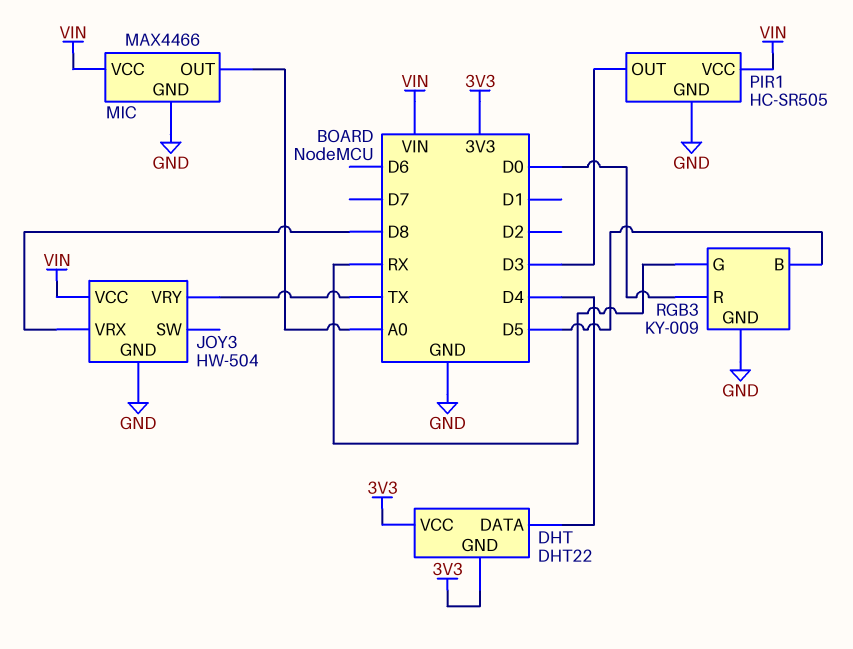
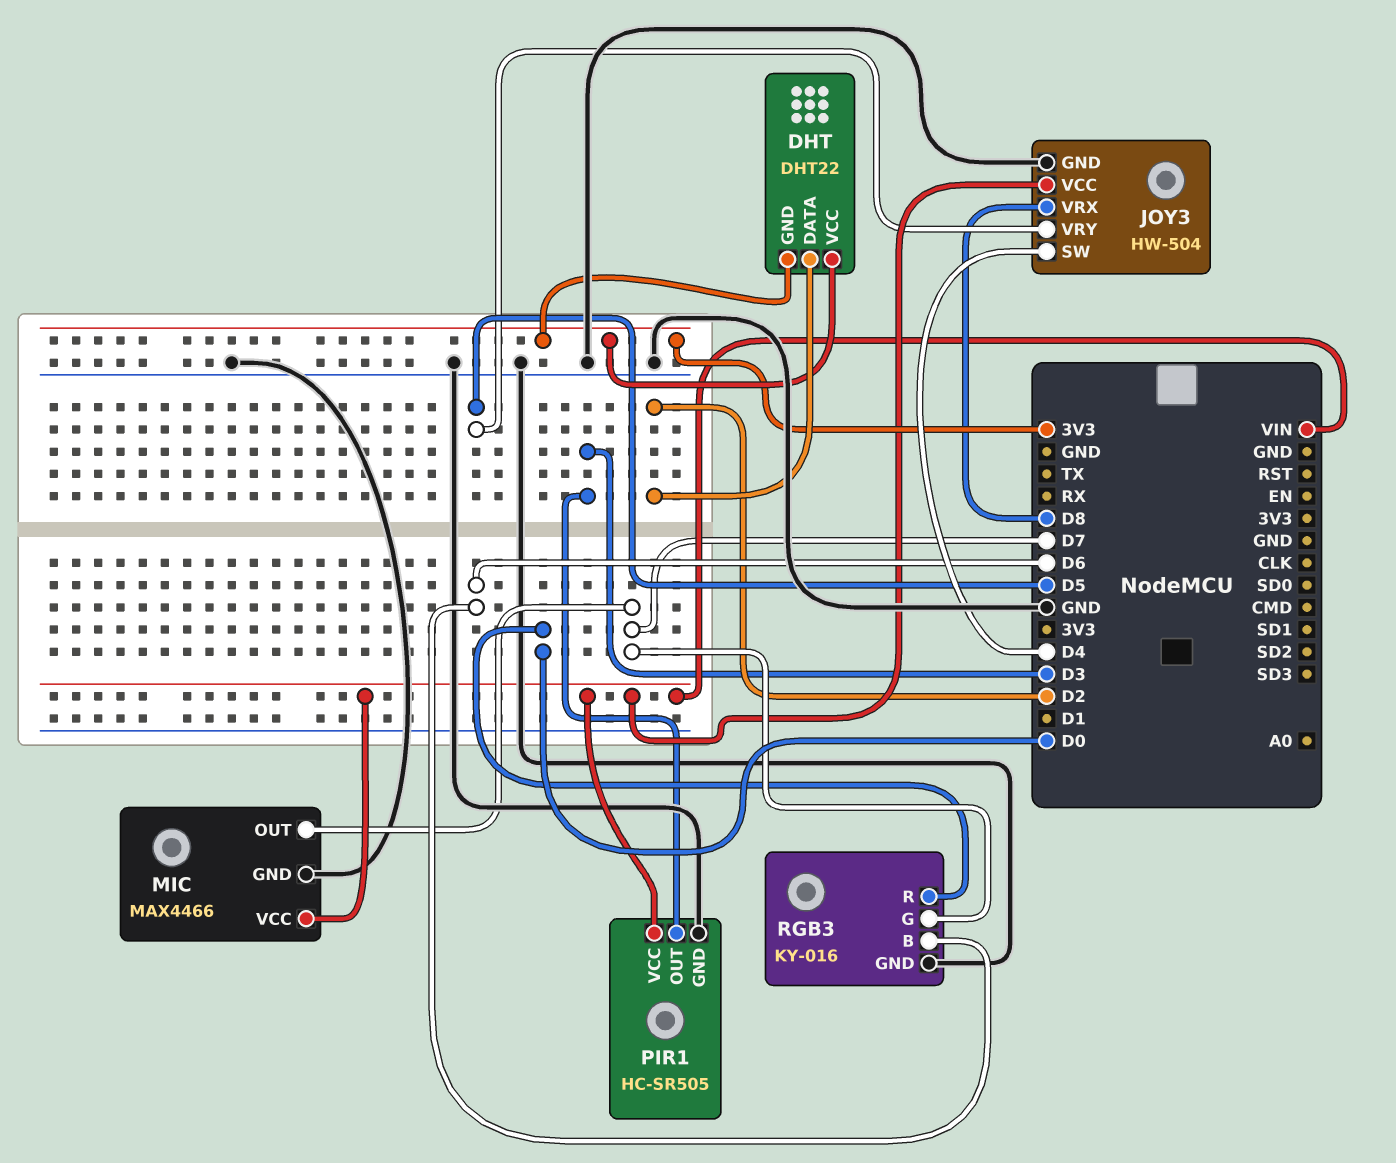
DHT pin DATA: D4 -> D2
JOY3 pin SW: none -> D4
JOY3 pin VRY: TX -> D5
MIC pin OUT: A0 -> D7
RGB3: KY-009 -> KY-016
RGB3 pin B: D5 -> D6
RGB3 pin G: RX -> D7

